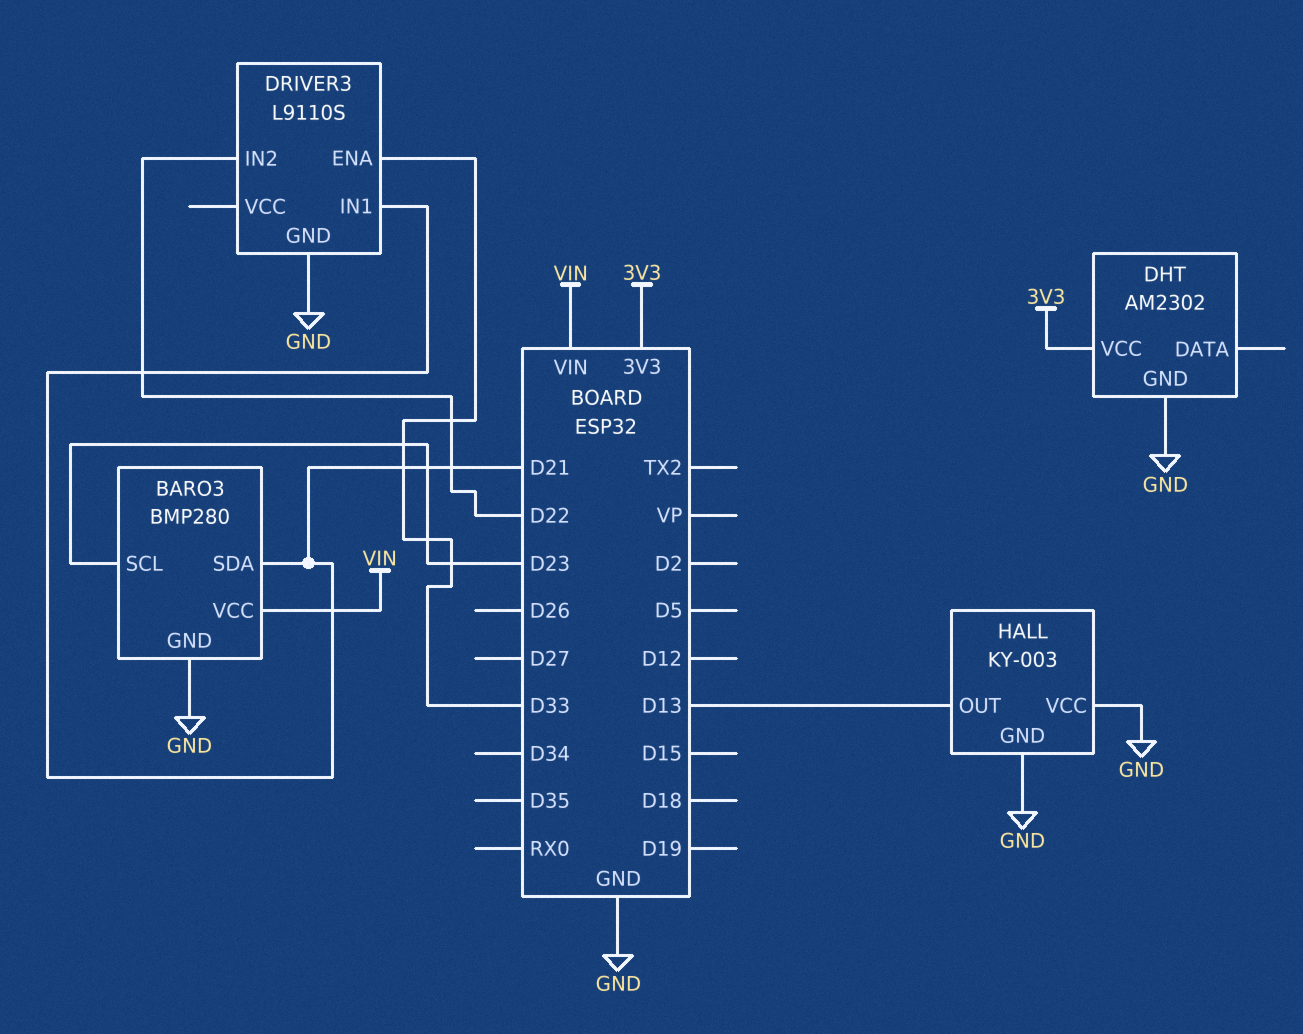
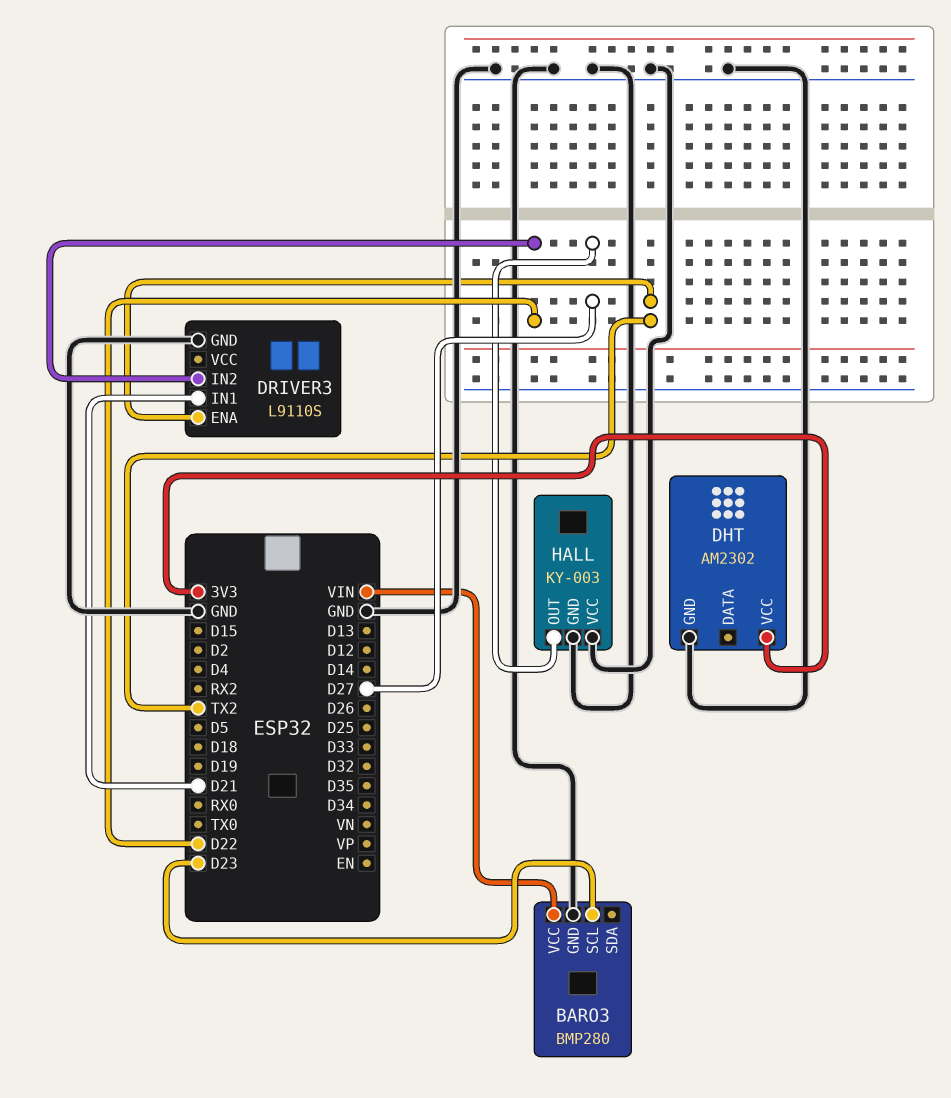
BARO3 pin SDA: D21 -> none
DRIVER3 pin ENA: D33 -> TX2
HALL pin OUT: D13 -> D27

